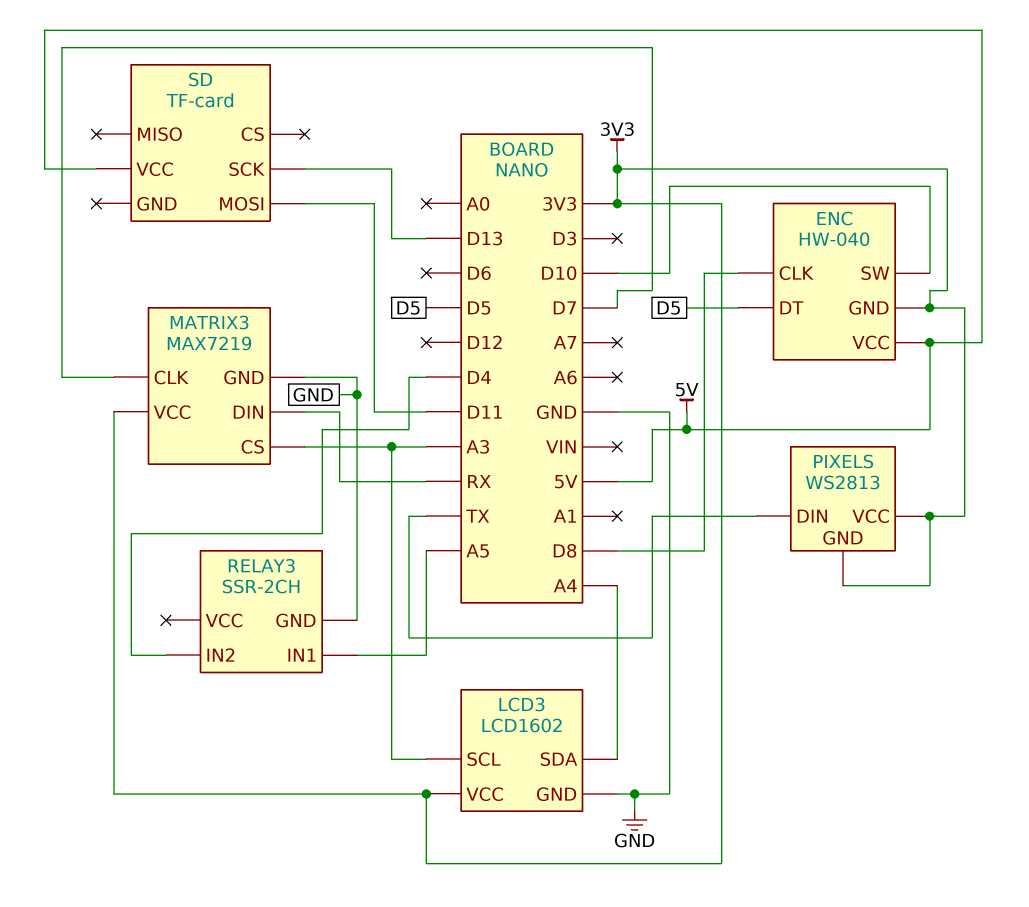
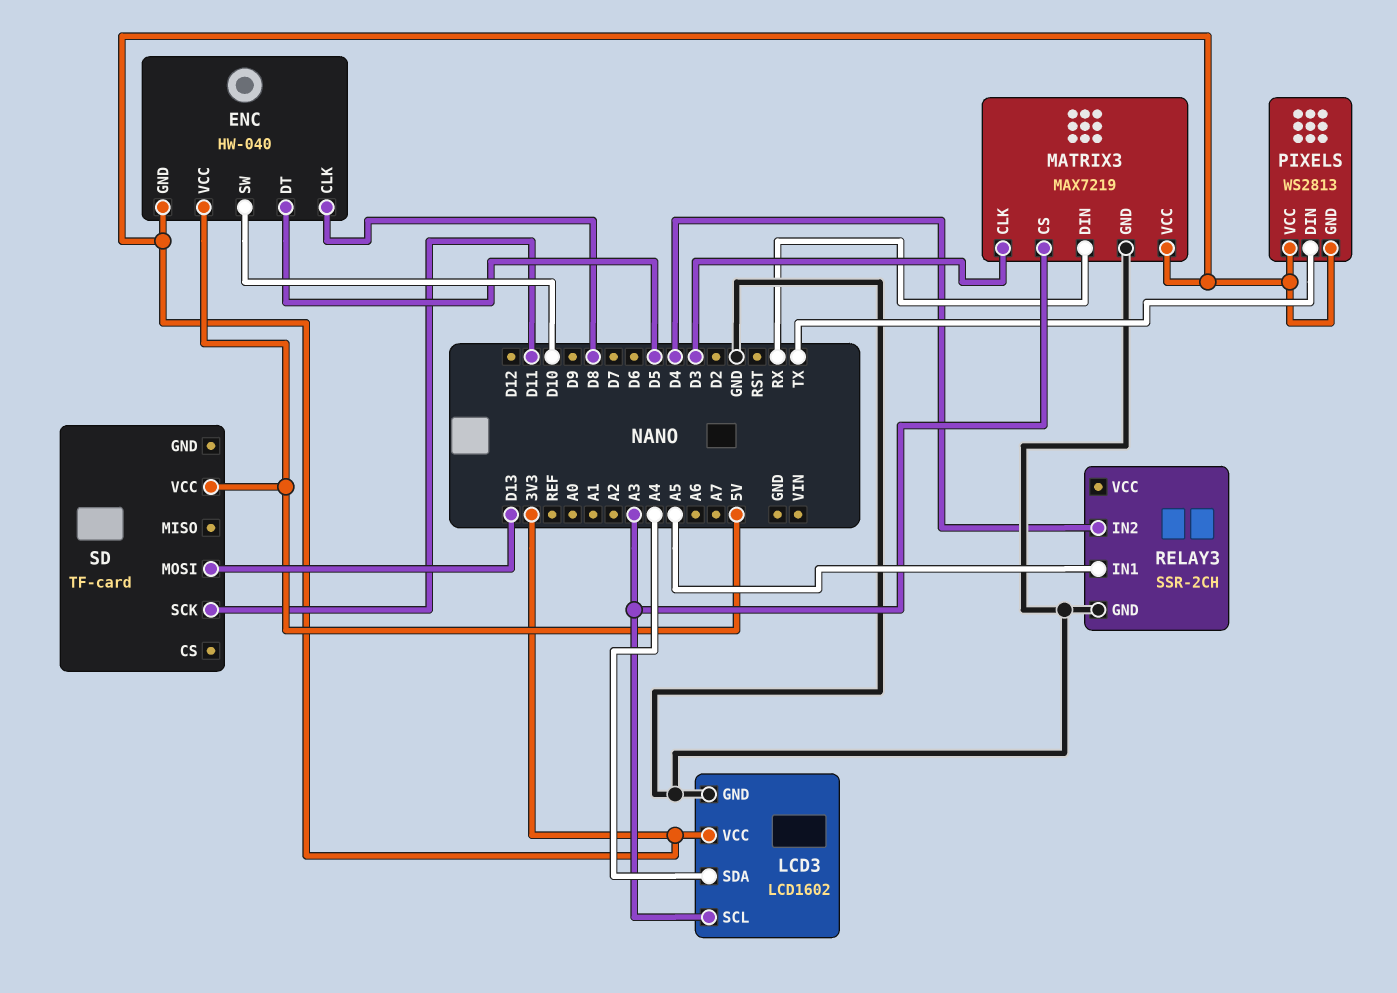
MATRIX3 pin CLK: D7 -> D3
SD pin MOSI: D11 -> D13
SD pin SCK: D13 -> D11

